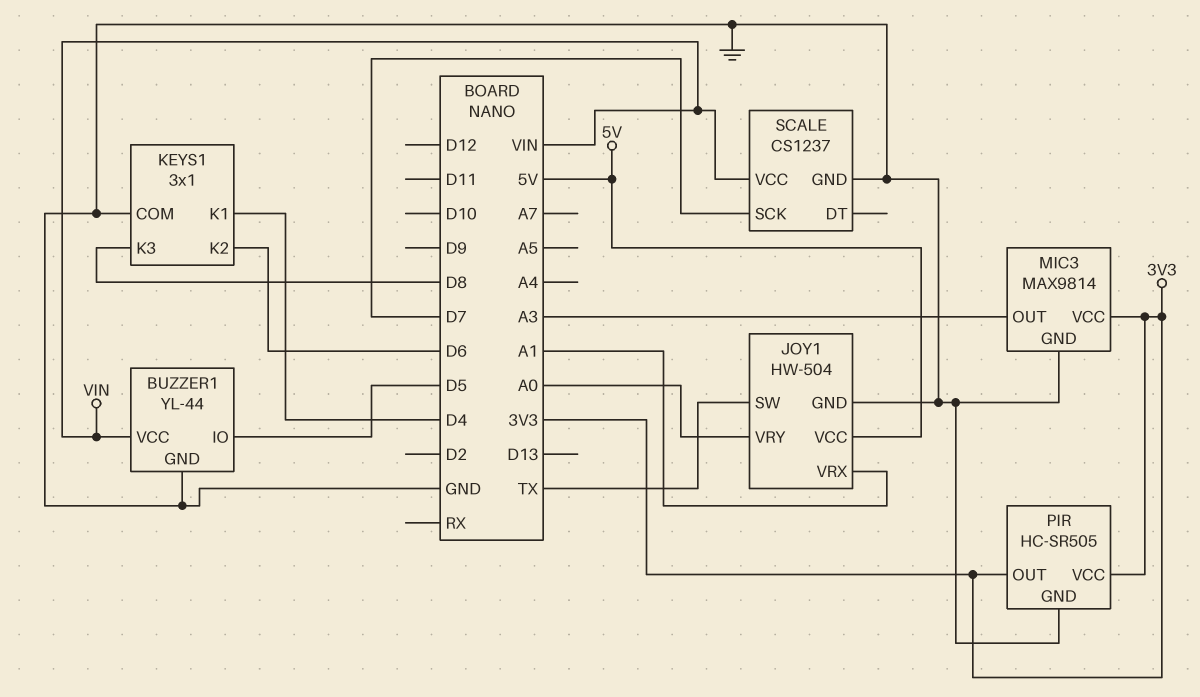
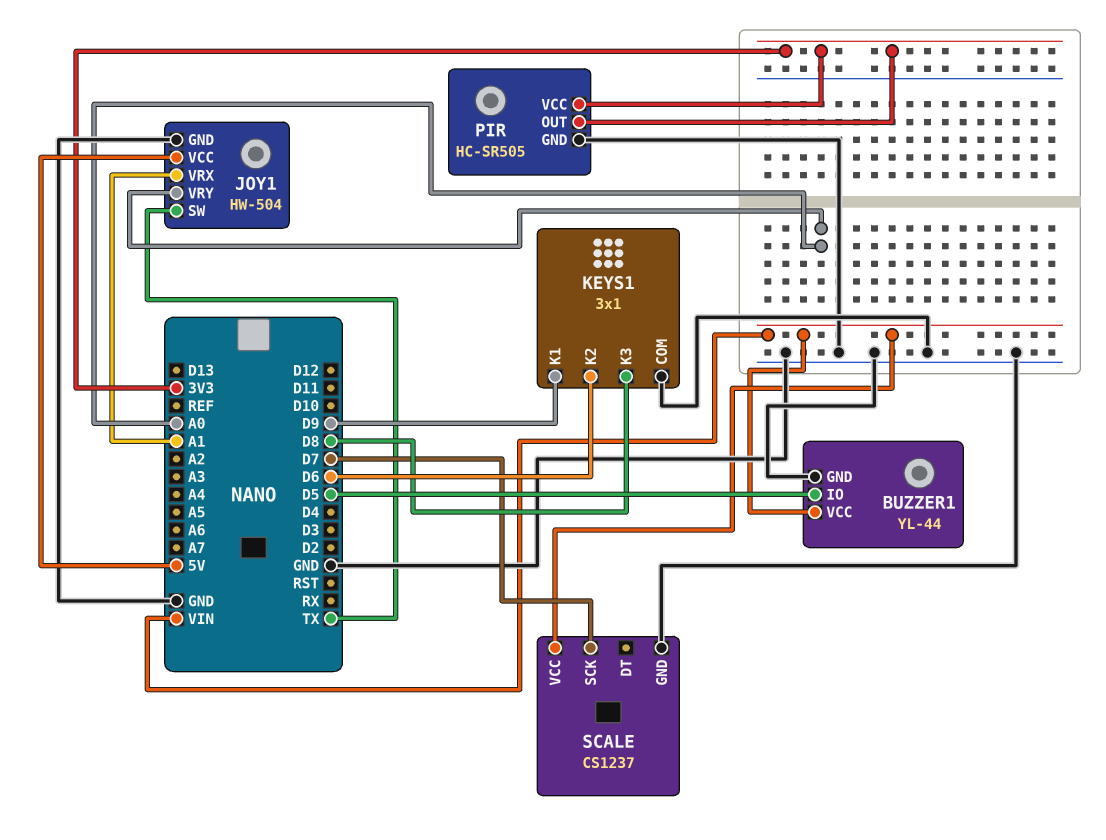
KEYS1 pin K1: D4 -> D9
MIC3: MAX9814 -> none
MIC3 pin GND: GND -> none
MIC3 pin OUT: A3 -> none
MIC3 pin VCC: 3V3 -> none

